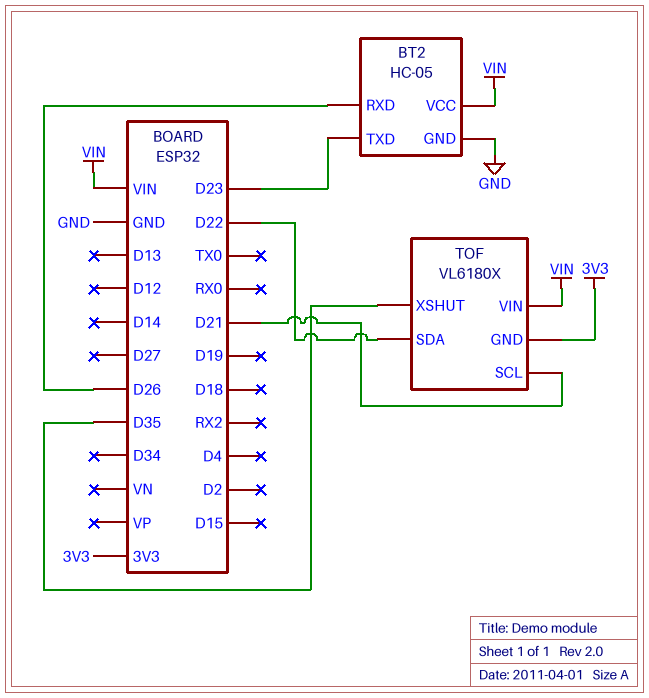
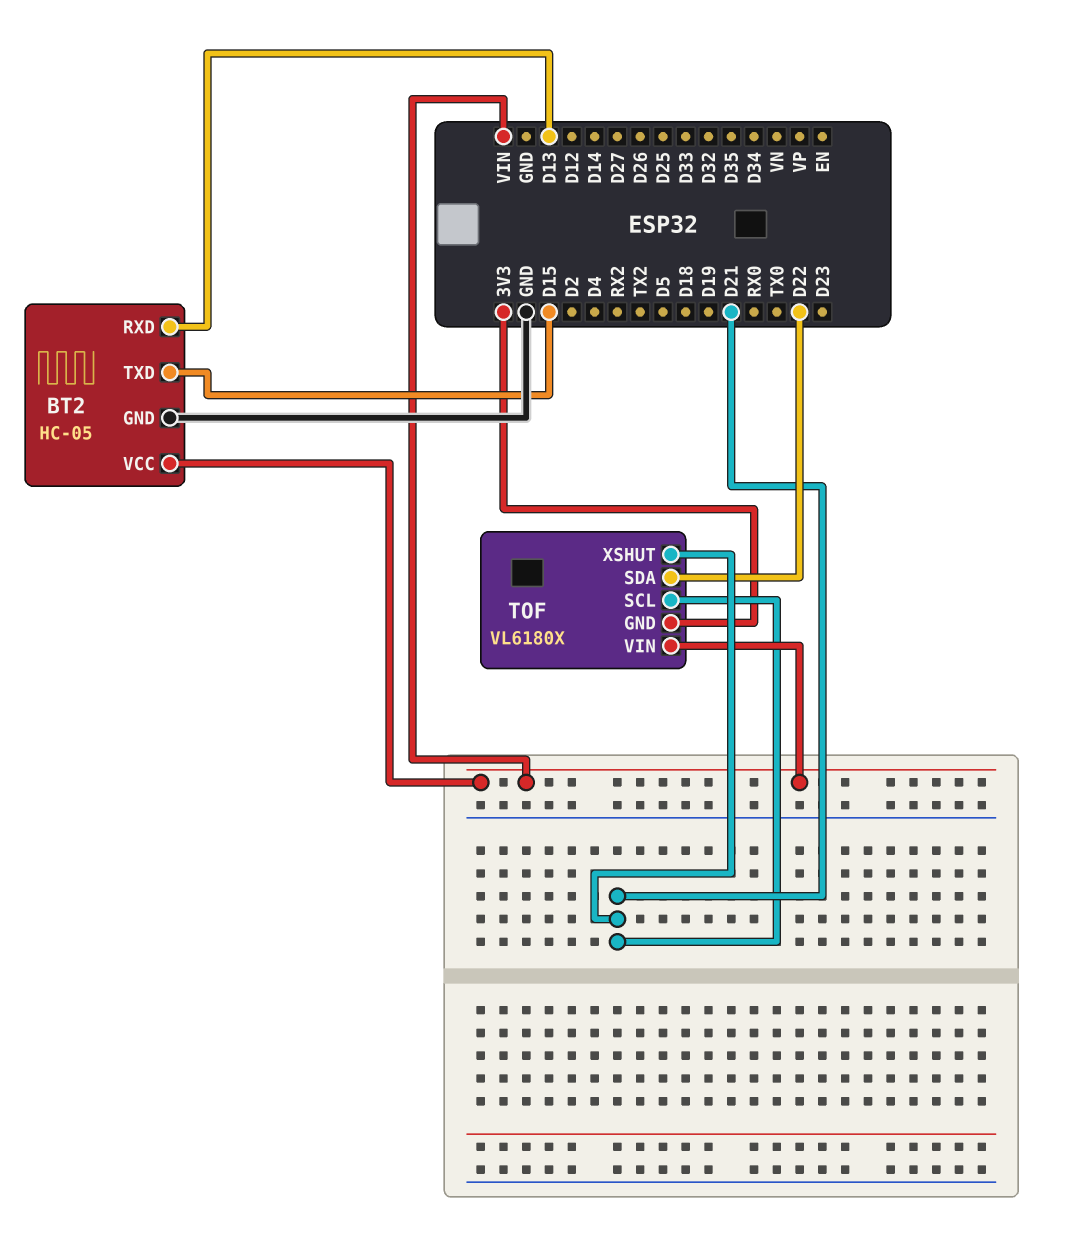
BT2 pin RXD: D26 -> D13
BT2 pin TXD: D23 -> D15
TOF pin XSHUT: D35 -> D21

